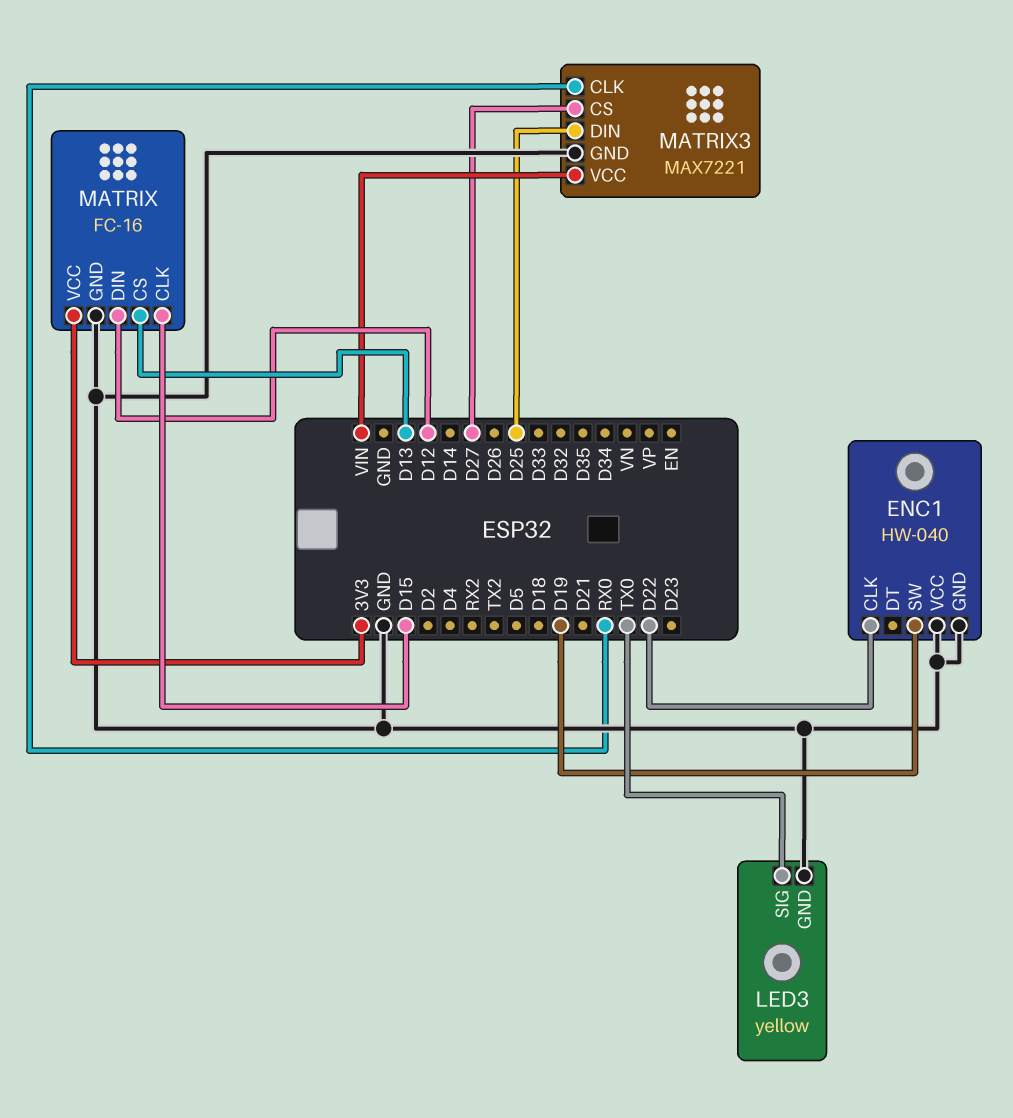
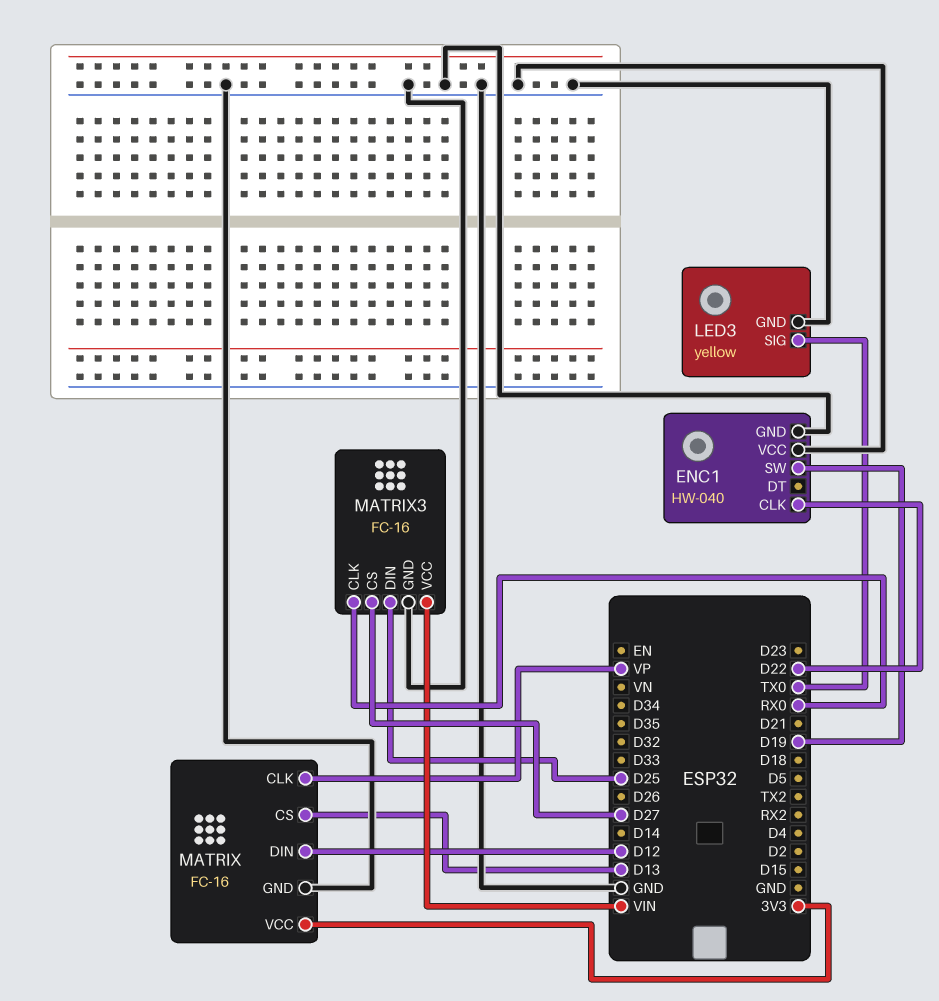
MATRIX pin CLK: D15 -> VP
MATRIX3: MAX7221 -> FC-16

